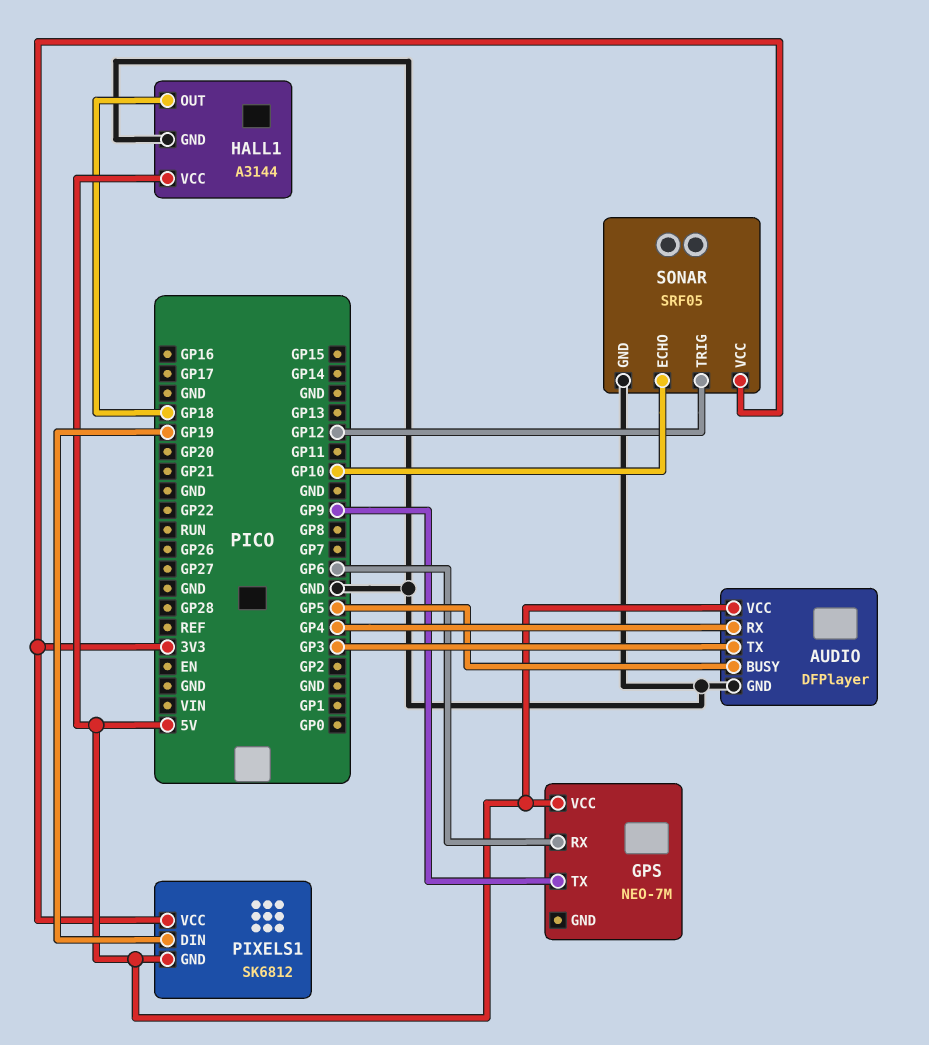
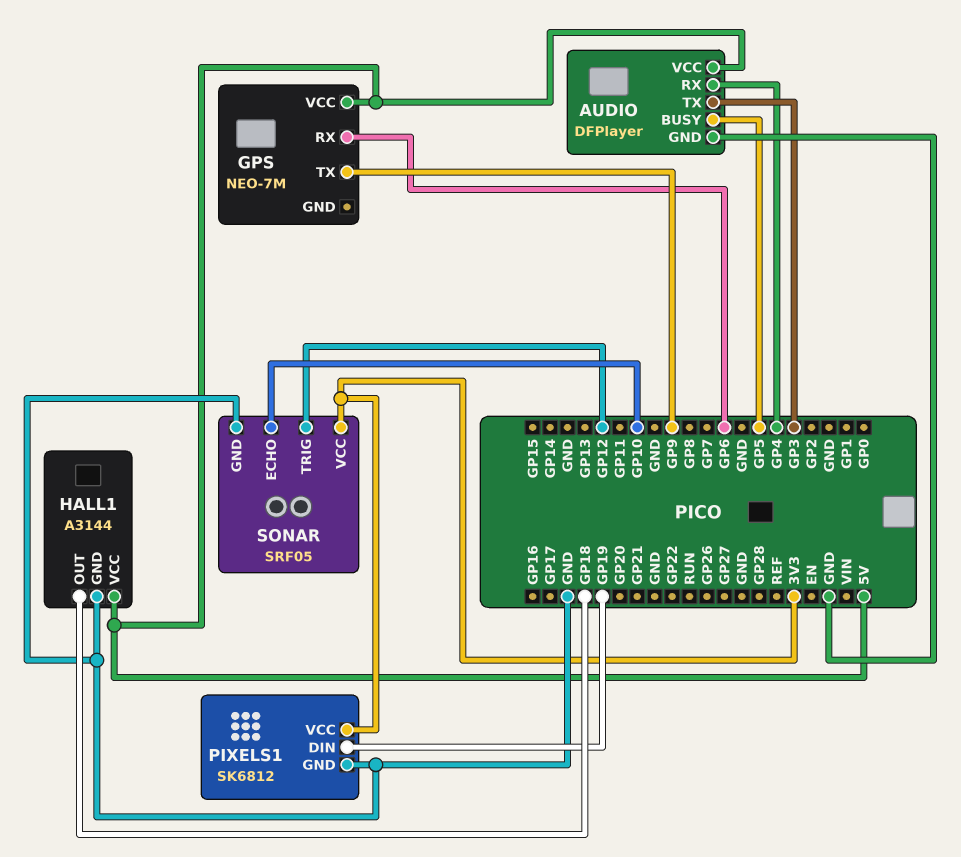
PIXELS1 pin GND: 5V -> GND

